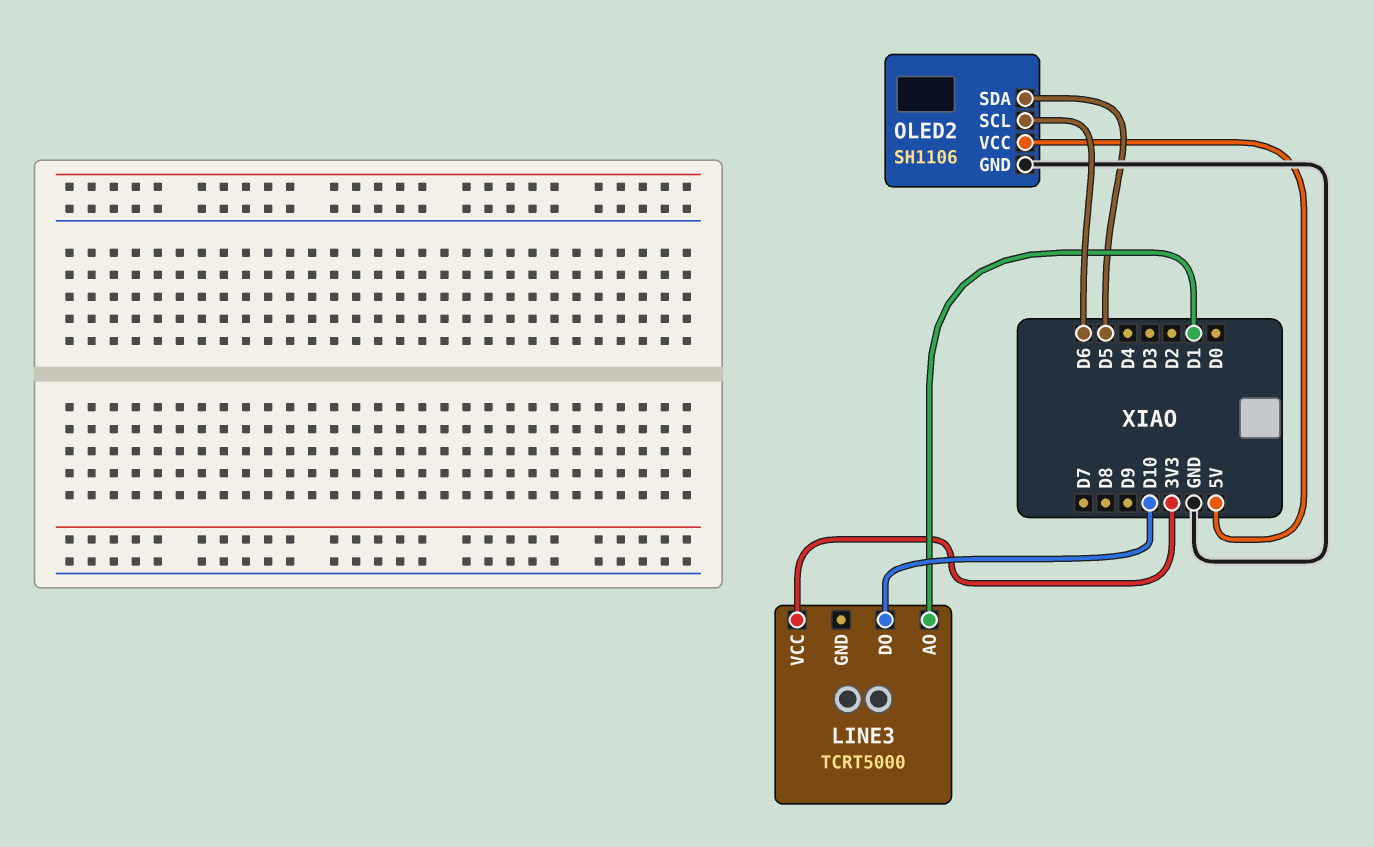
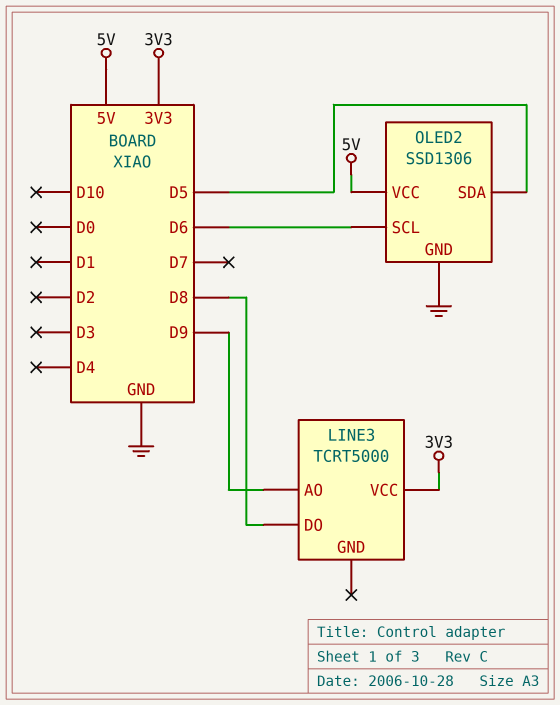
LINE3 pin AO: D1 -> D9
LINE3 pin DO: D10 -> D8
OLED2: SH1106 -> SSD1306

